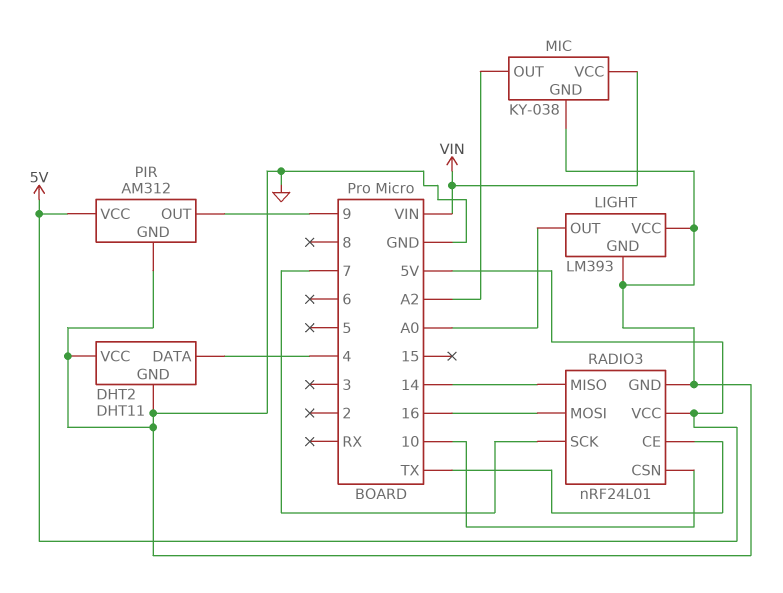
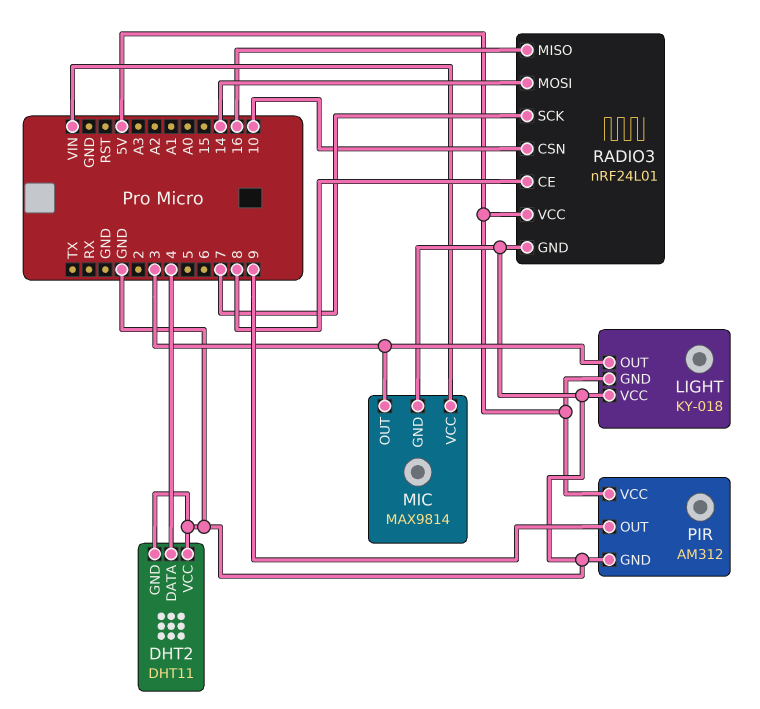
LIGHT: LM393 -> KY-018
LIGHT pin GND: GND -> 5V
LIGHT pin OUT: A0 -> 3
MIC: KY-038 -> MAX9814
MIC pin OUT: A2 -> 3
RADIO3 pin CE: TX -> 8
RADIO3 pin MISO: 14 -> 16
RADIO3 pin MOSI: 16 -> 14

